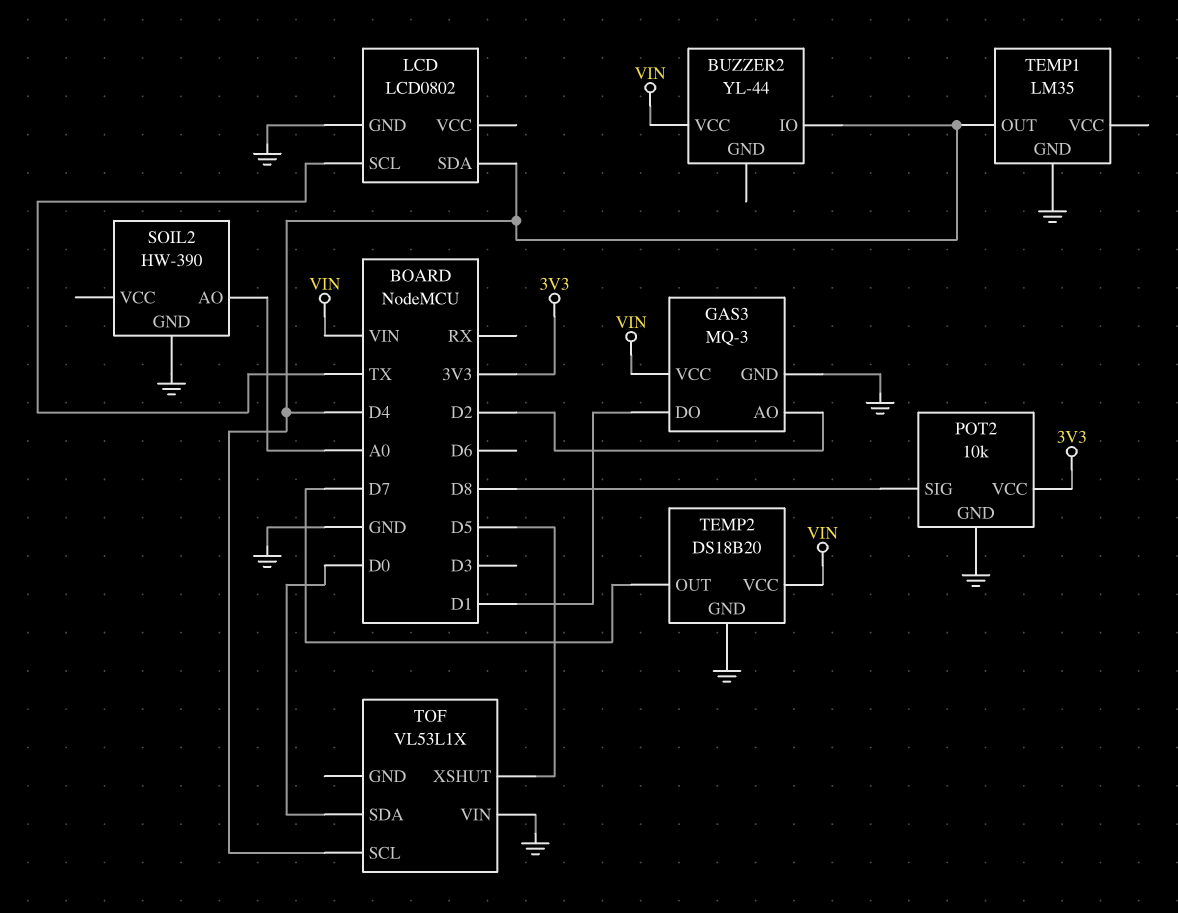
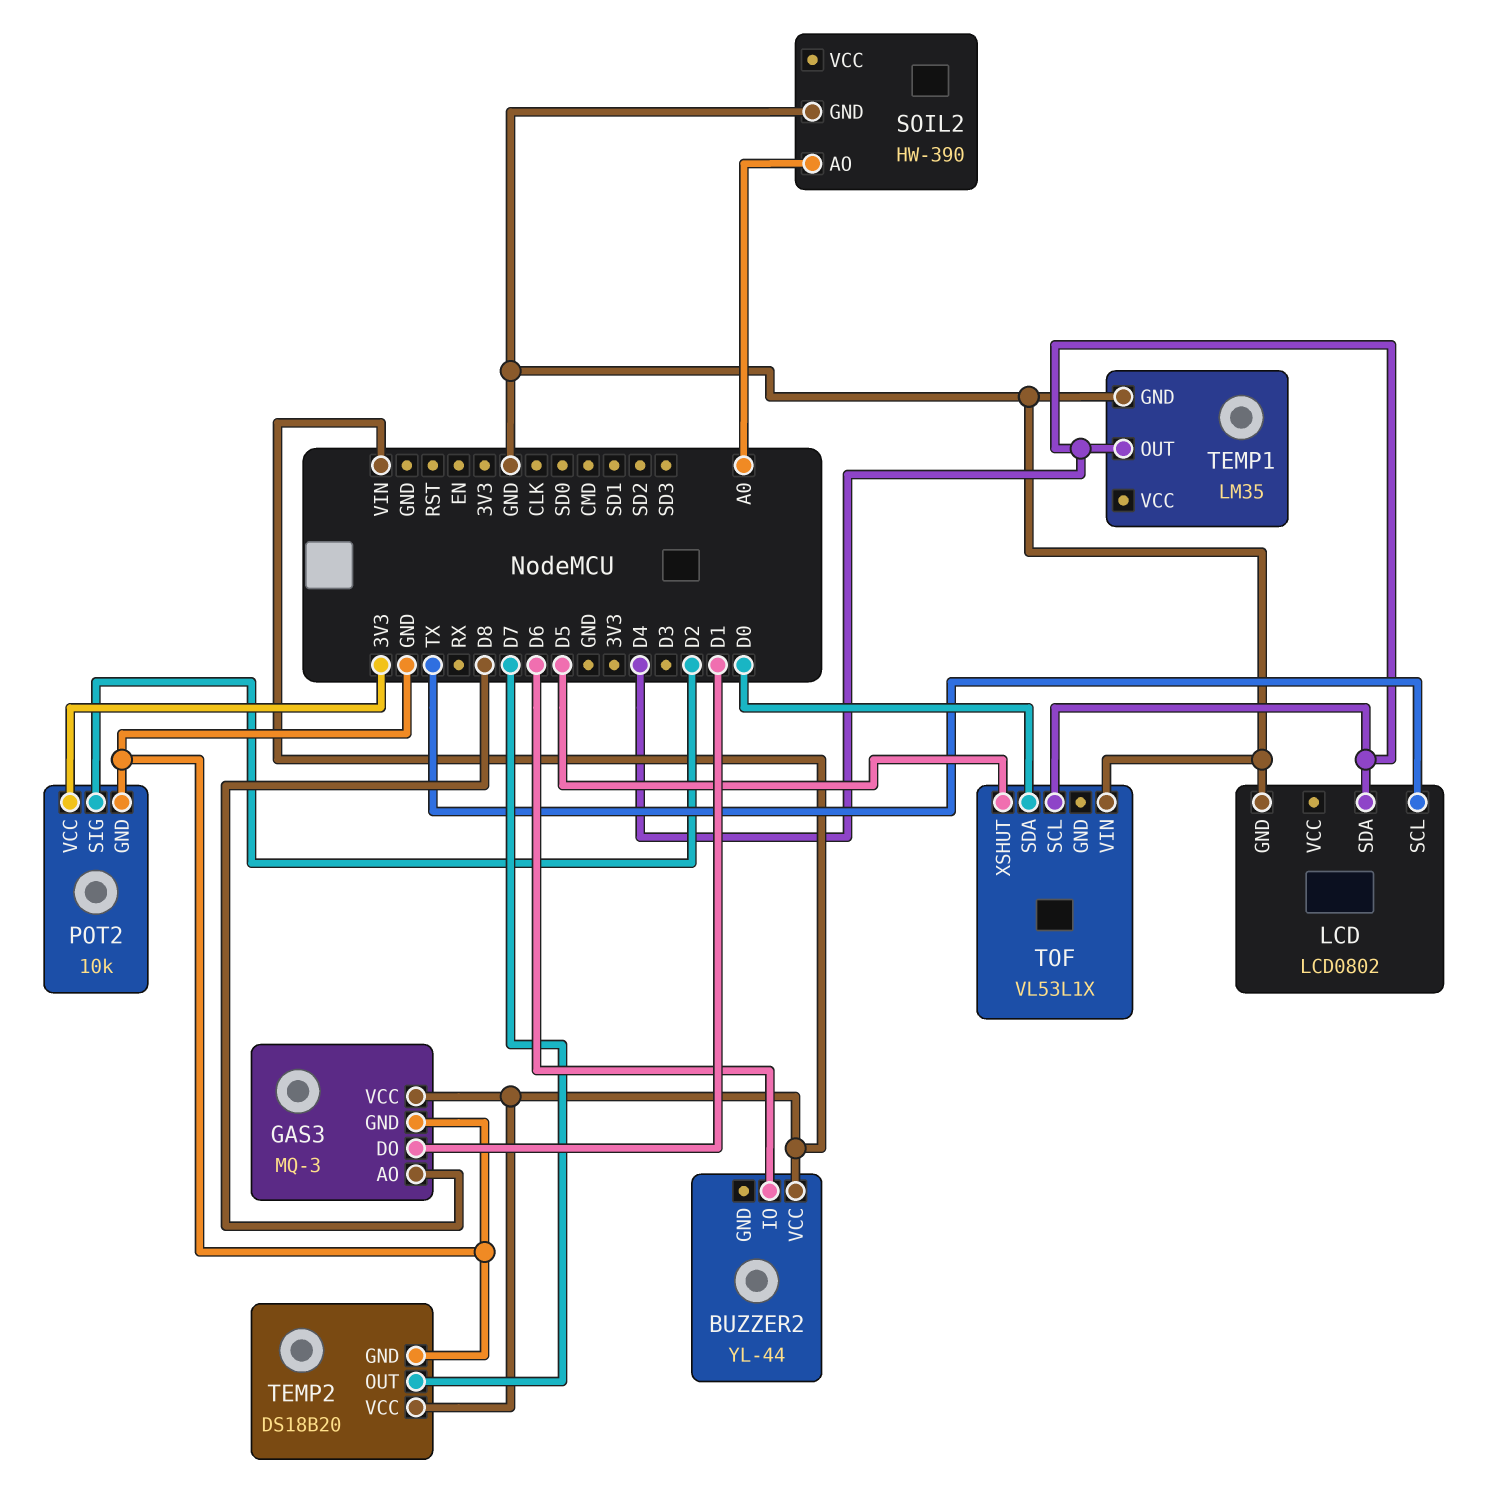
BUZZER2 pin IO: D4 -> D6
GAS3 pin AO: D2 -> D8
POT2 pin SIG: D8 -> D2

